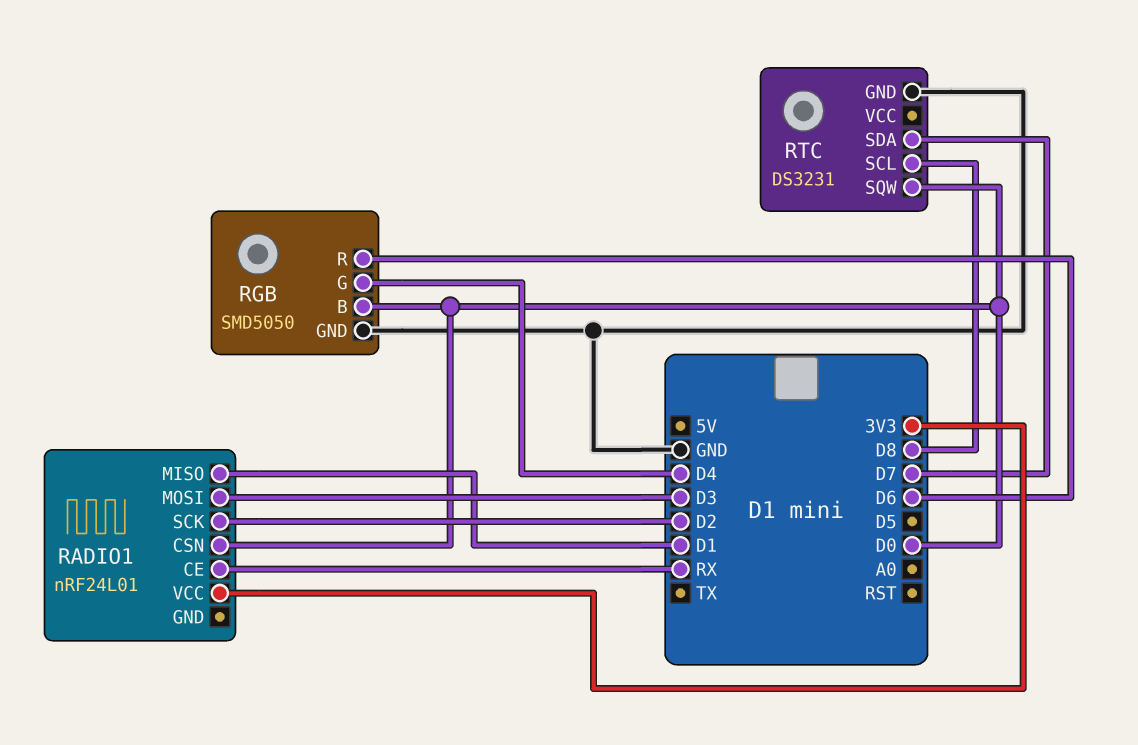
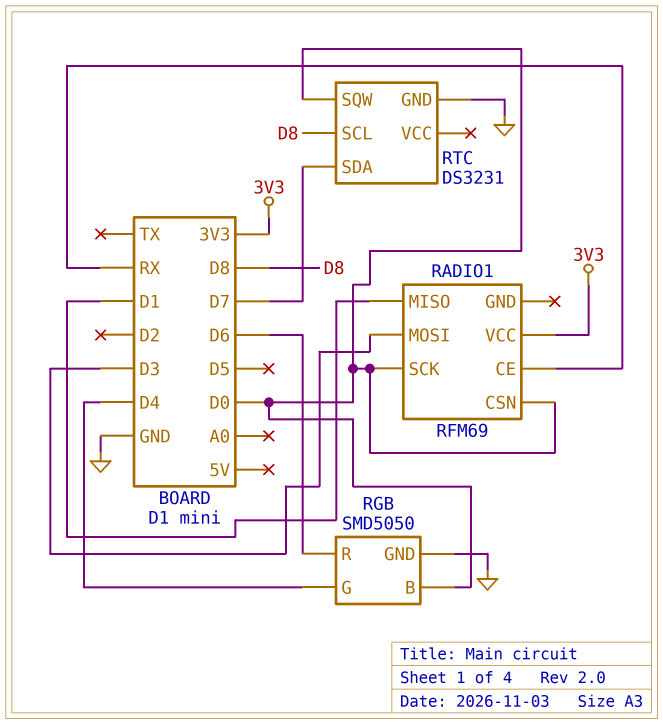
RADIO1: nRF24L01 -> RFM69
RADIO1 pin SCK: D2 -> D0

